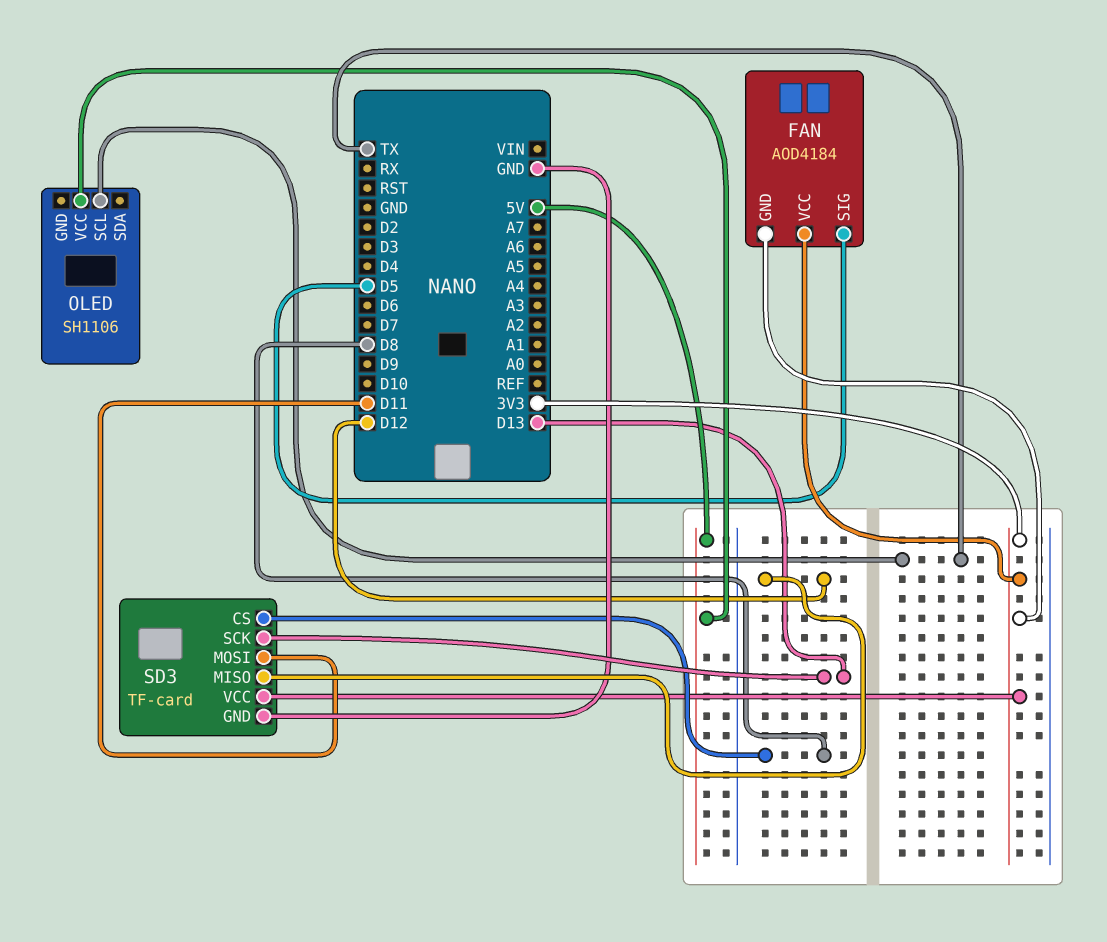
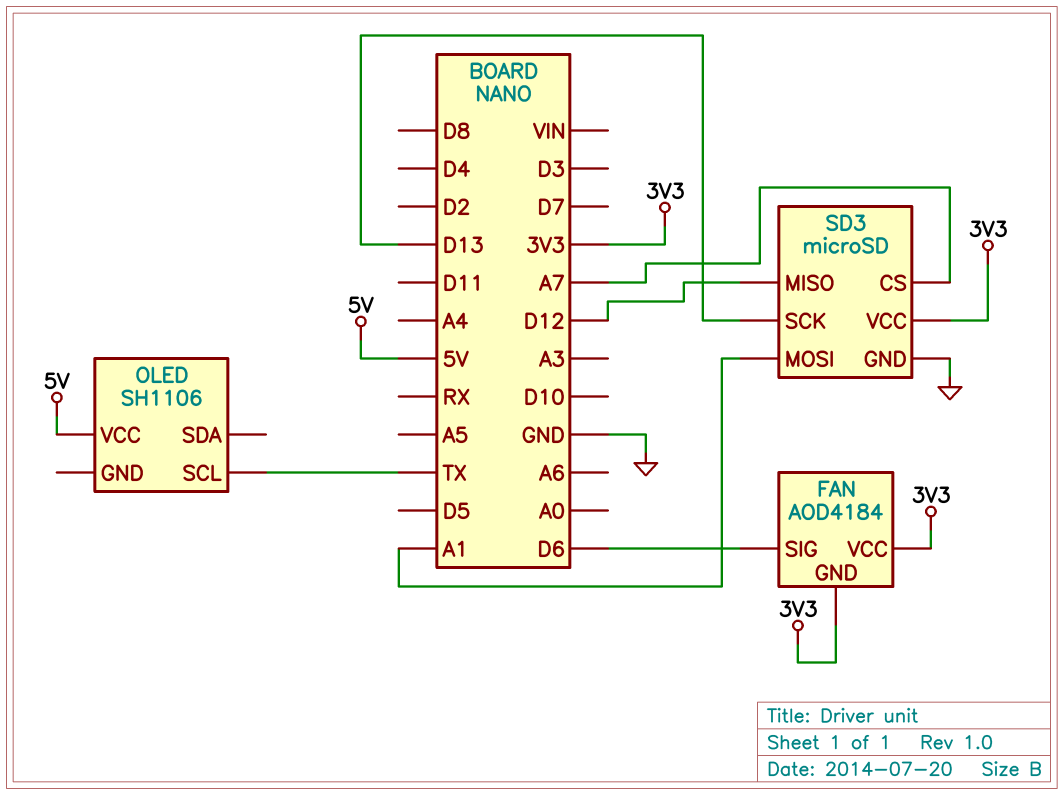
FAN pin SIG: D5 -> D6
SD3: TF-card -> microSD
SD3 pin CS: D8 -> A7
SD3 pin MOSI: D11 -> A1

